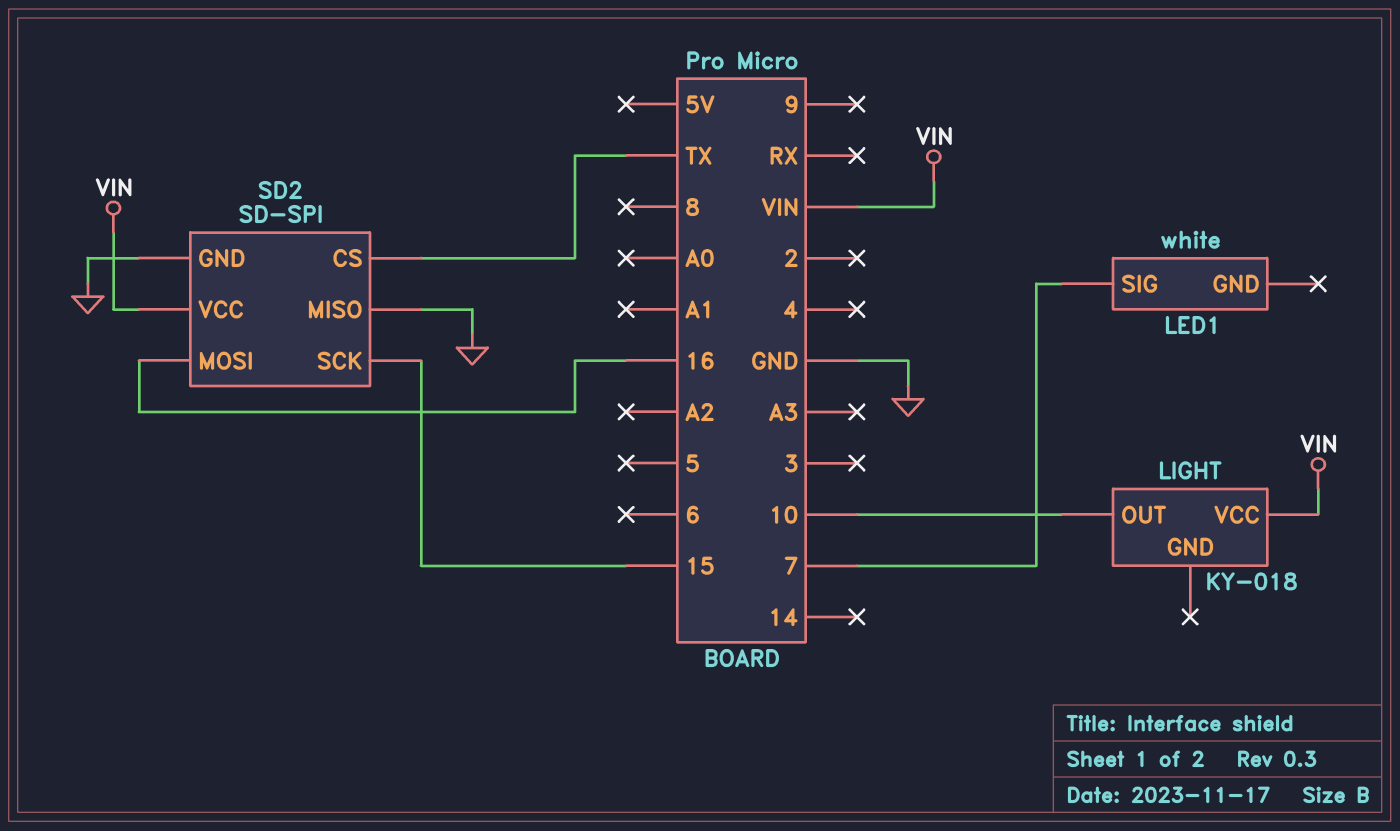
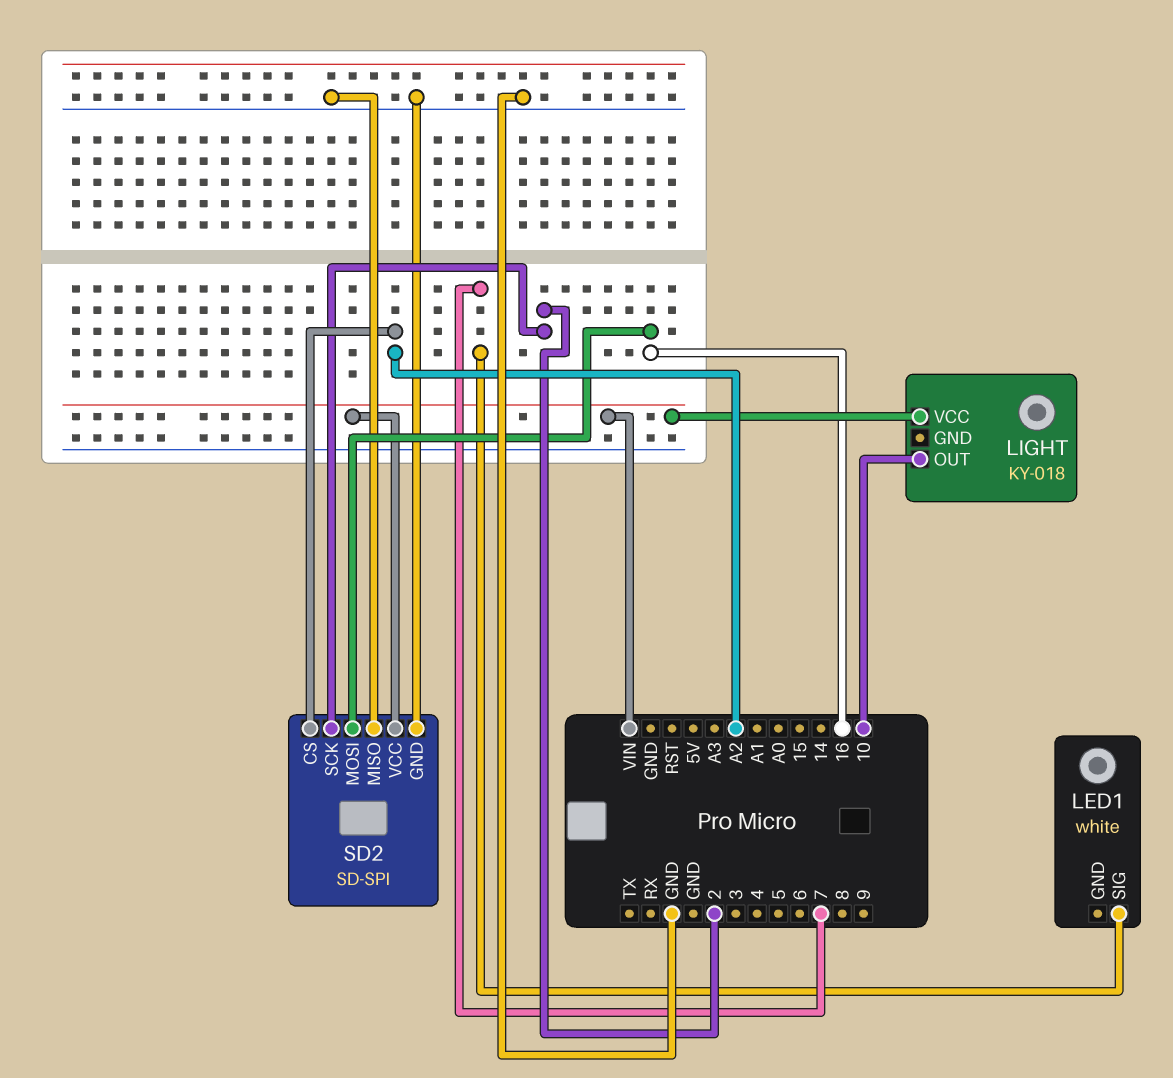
SD2 pin CS: TX -> A2
SD2 pin SCK: 15 -> 2

